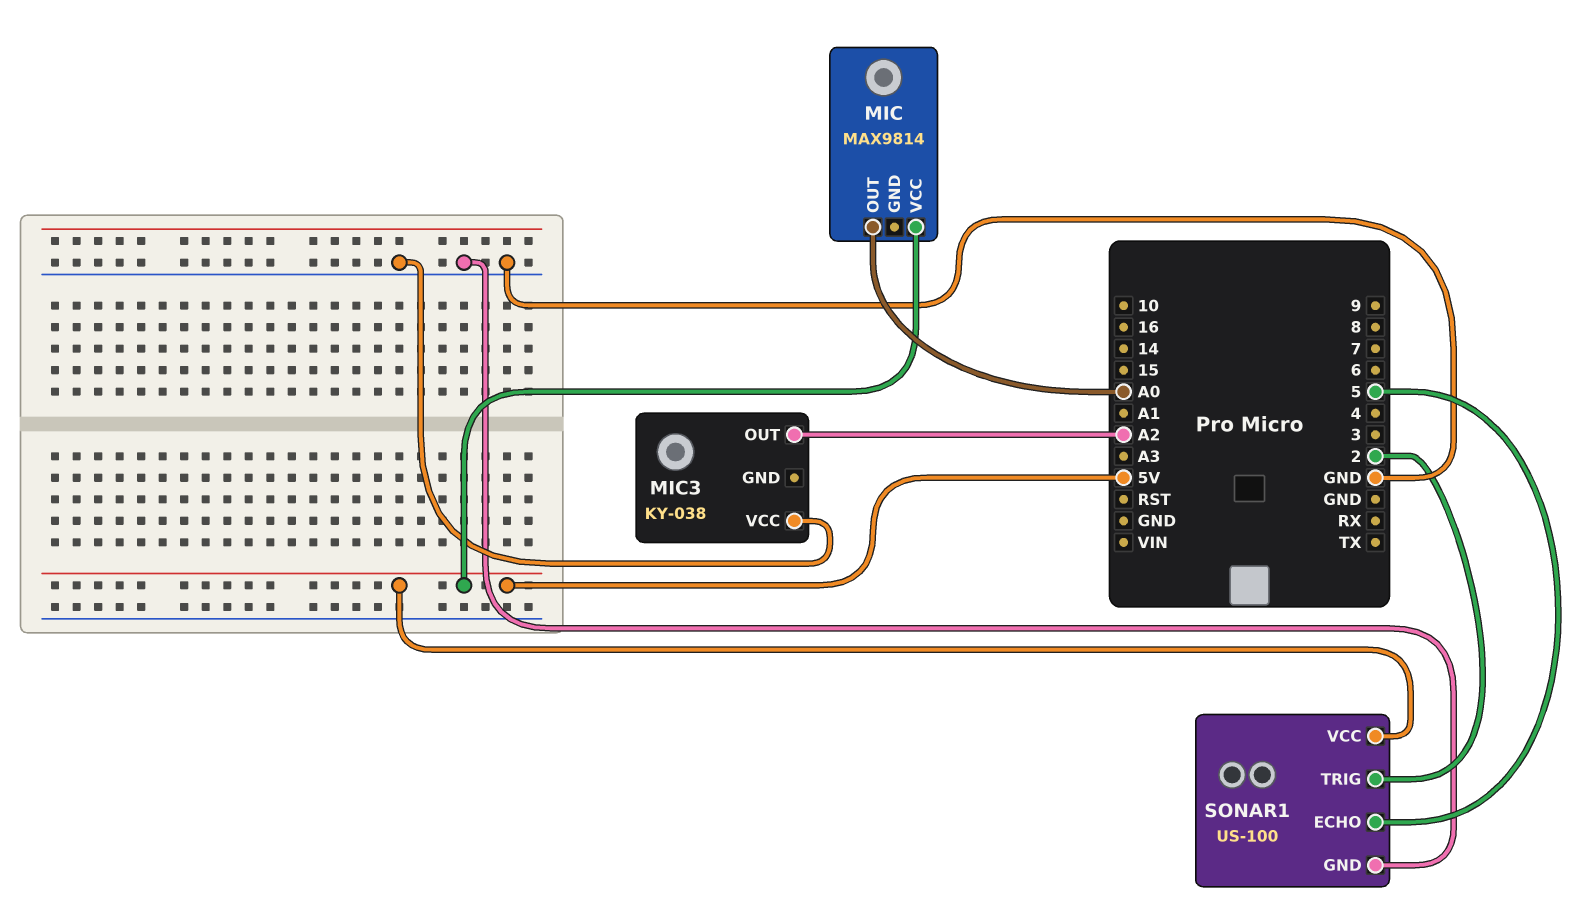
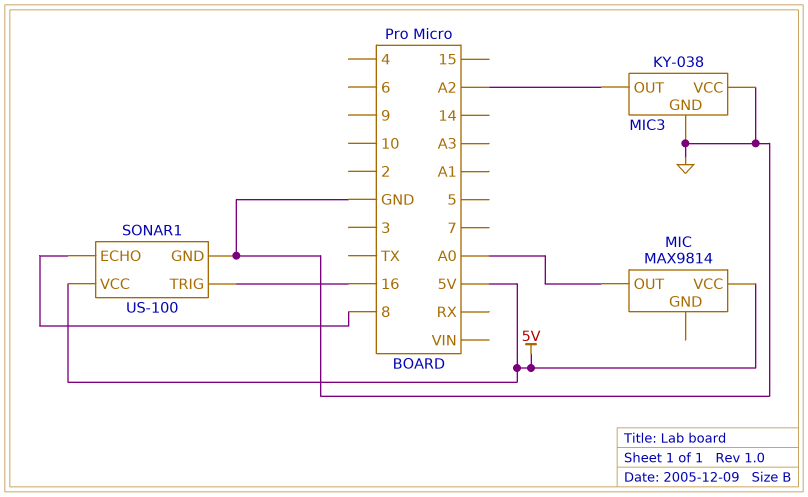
MIC3 pin GND: none -> GND
SONAR1 pin ECHO: 5 -> 8
SONAR1 pin TRIG: 2 -> 16

